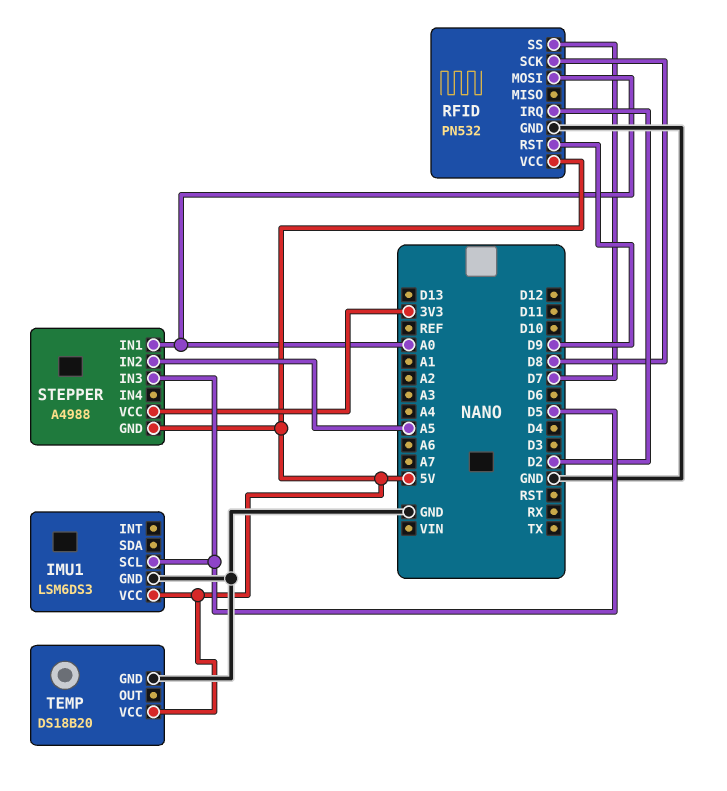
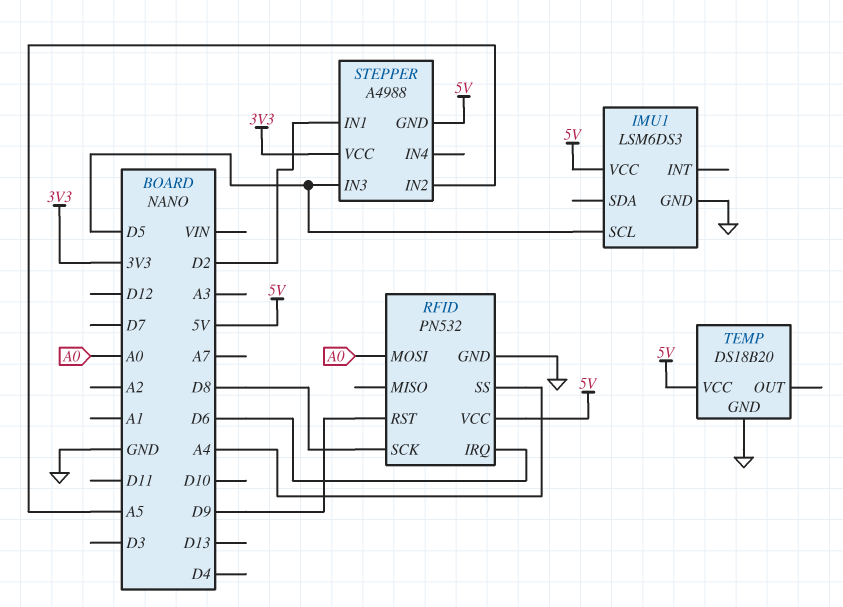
RFID pin IRQ: D2 -> D6
RFID pin SS: D7 -> A4
STEPPER pin IN1: A0 -> D2

